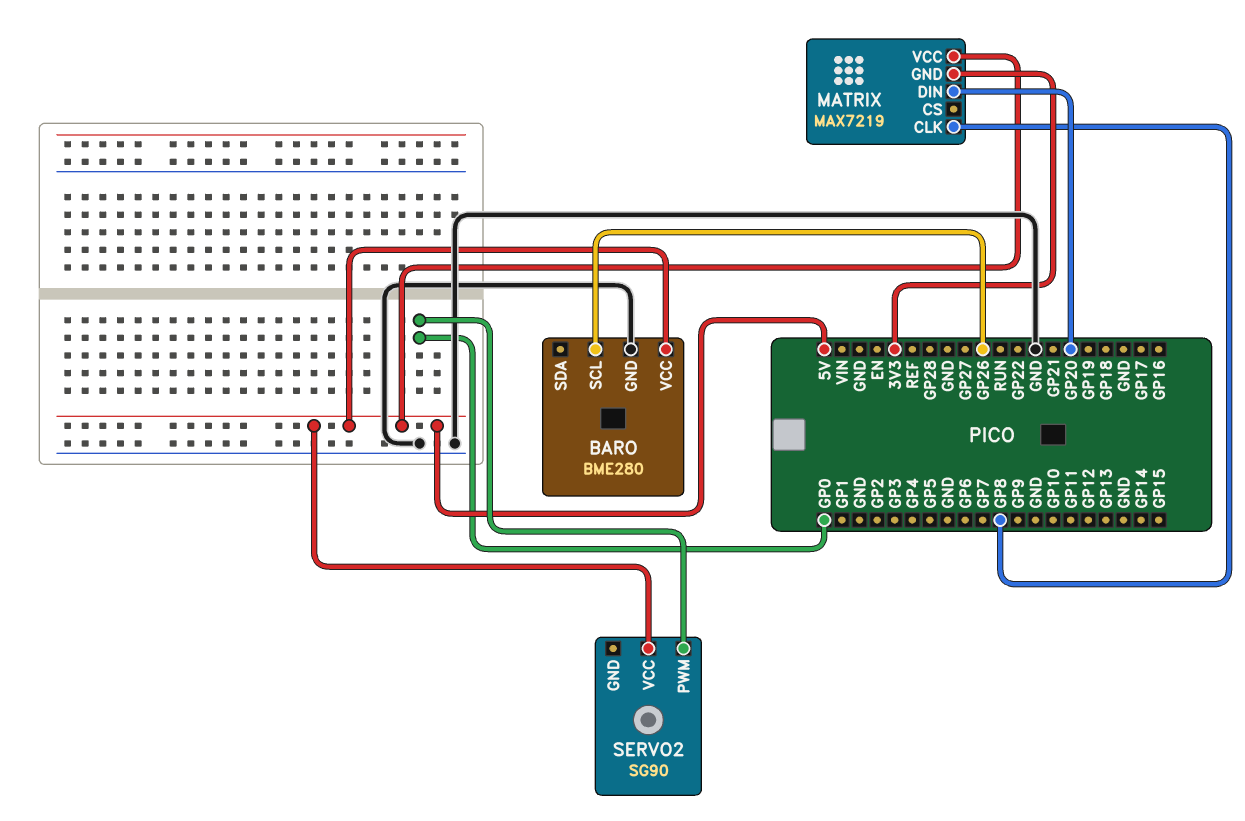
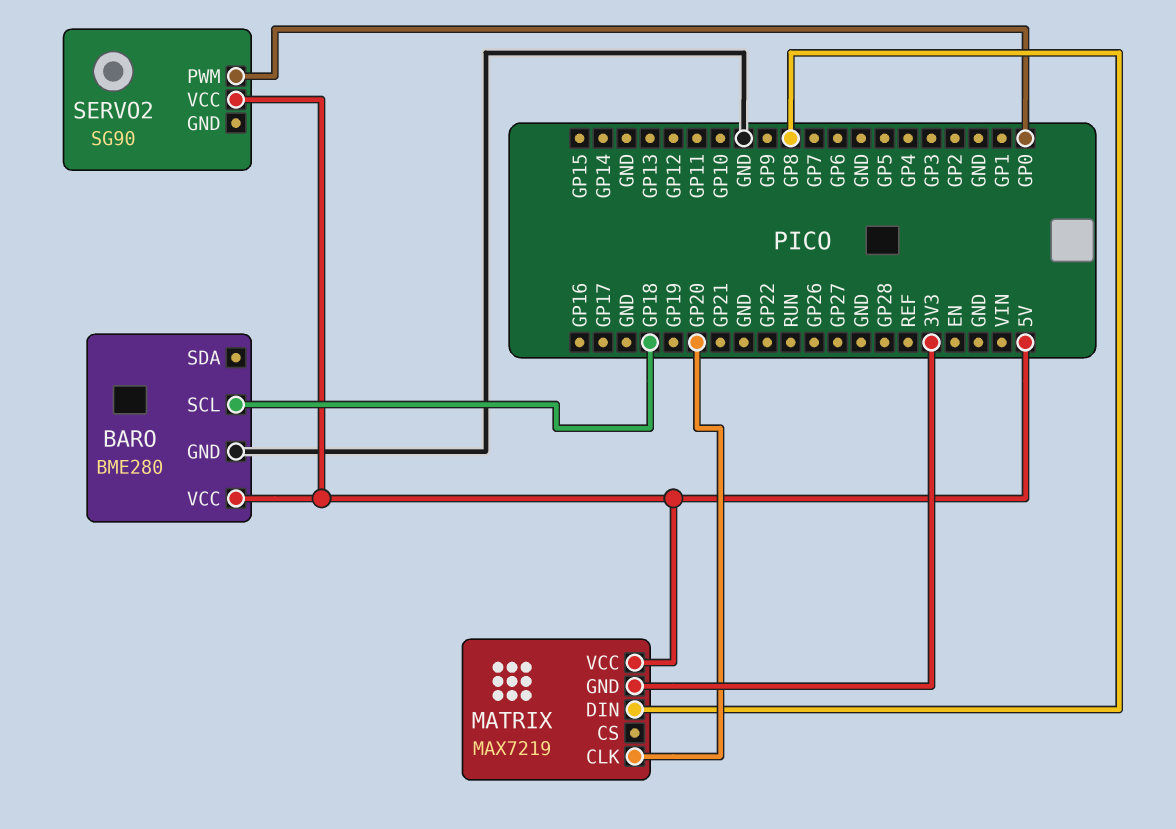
BARO pin SCL: GP26 -> GP18
MATRIX pin CLK: GP8 -> GP20
MATRIX pin DIN: GP20 -> GP8

